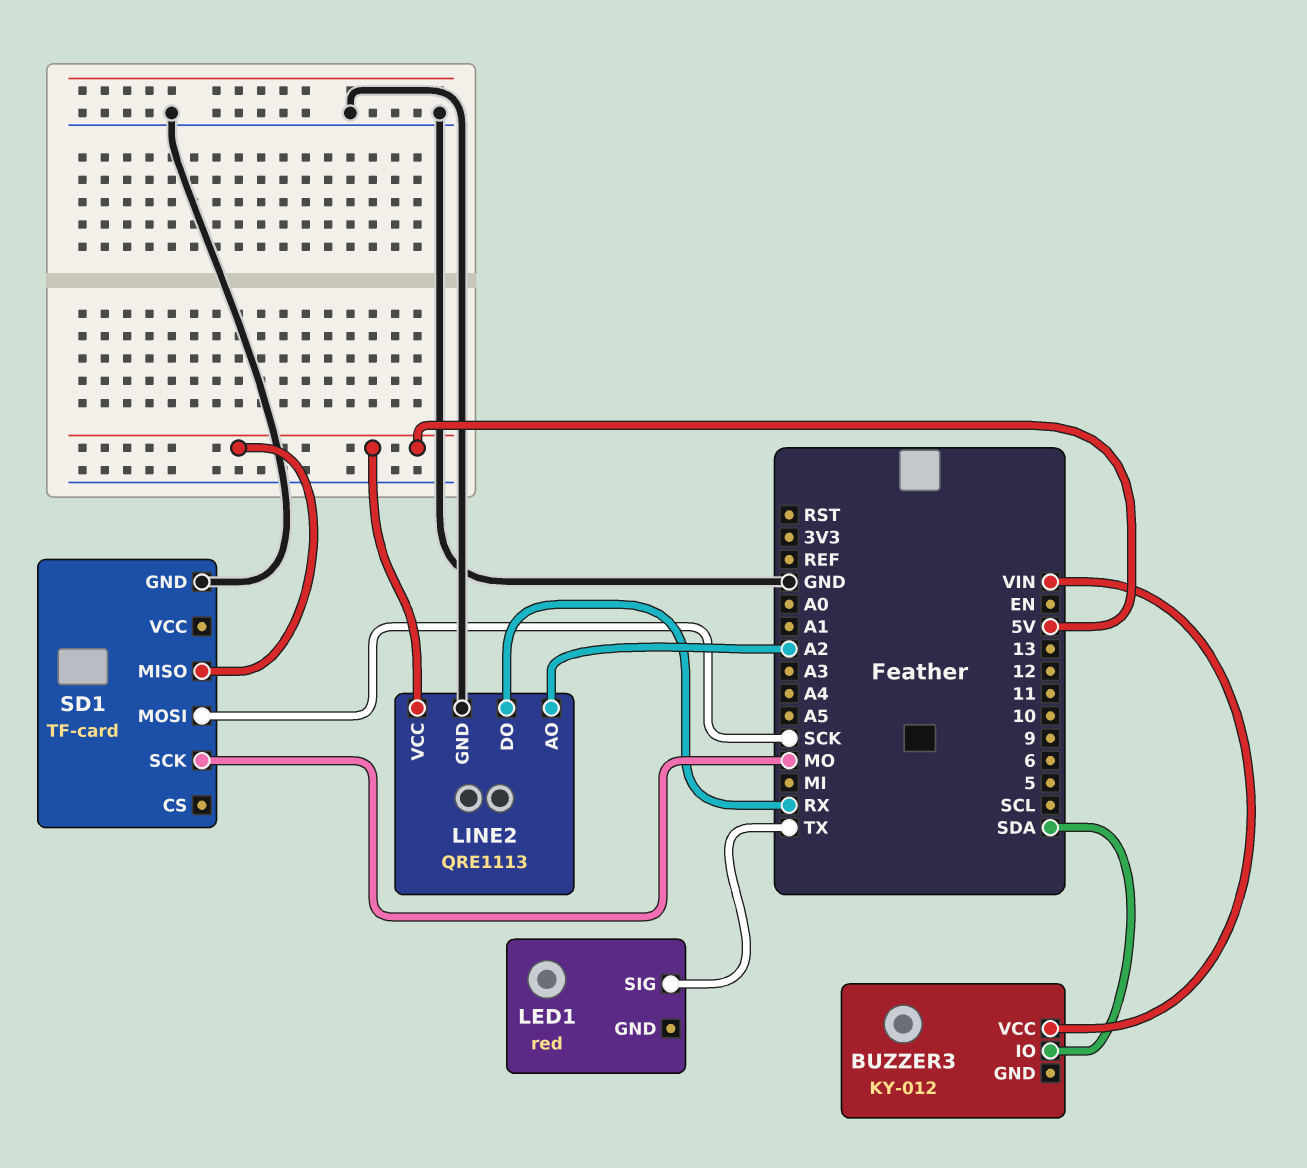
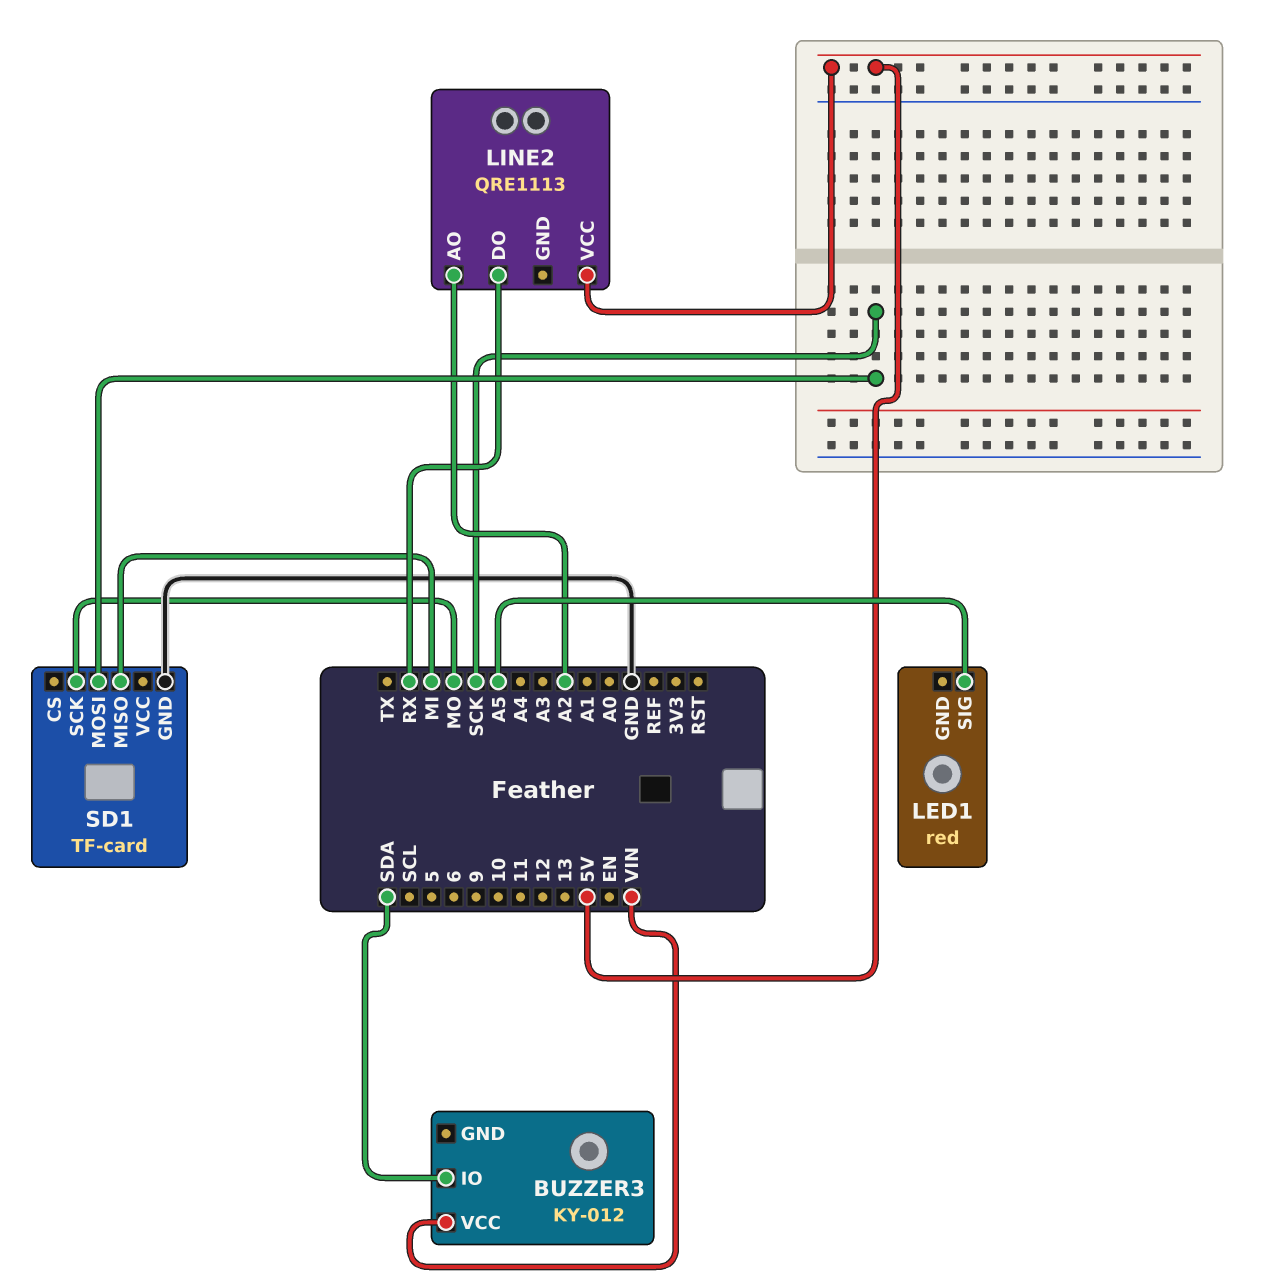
LED1 pin SIG: TX -> A5
LINE2 pin GND: GND -> none
SD1 pin MISO: 5V -> MI

